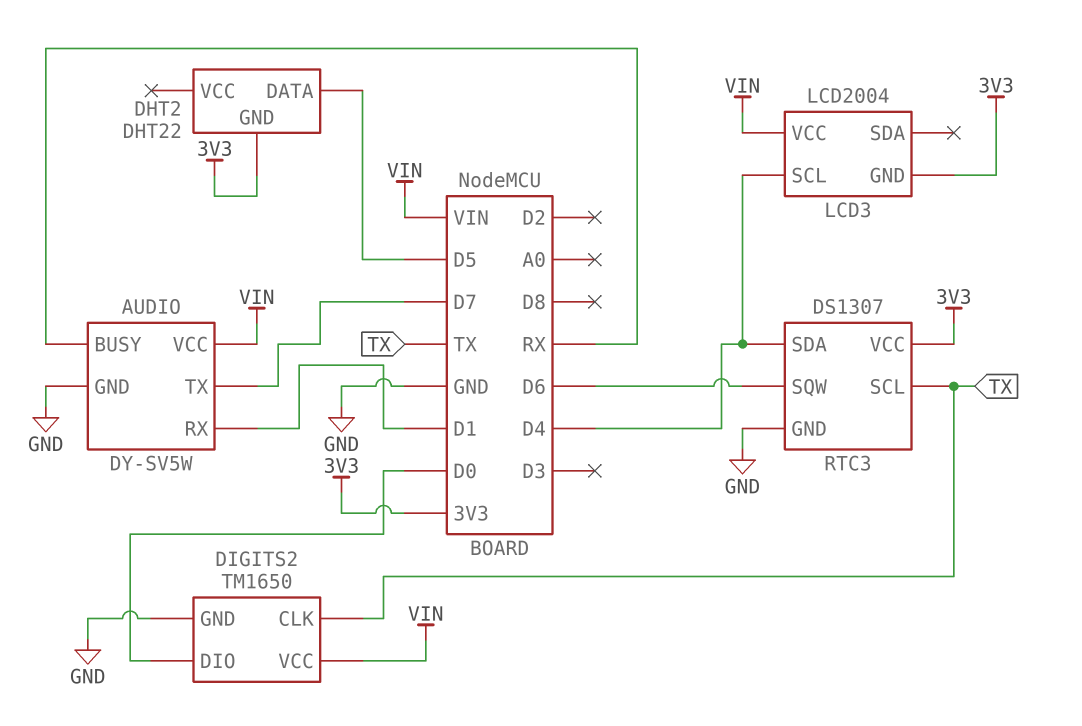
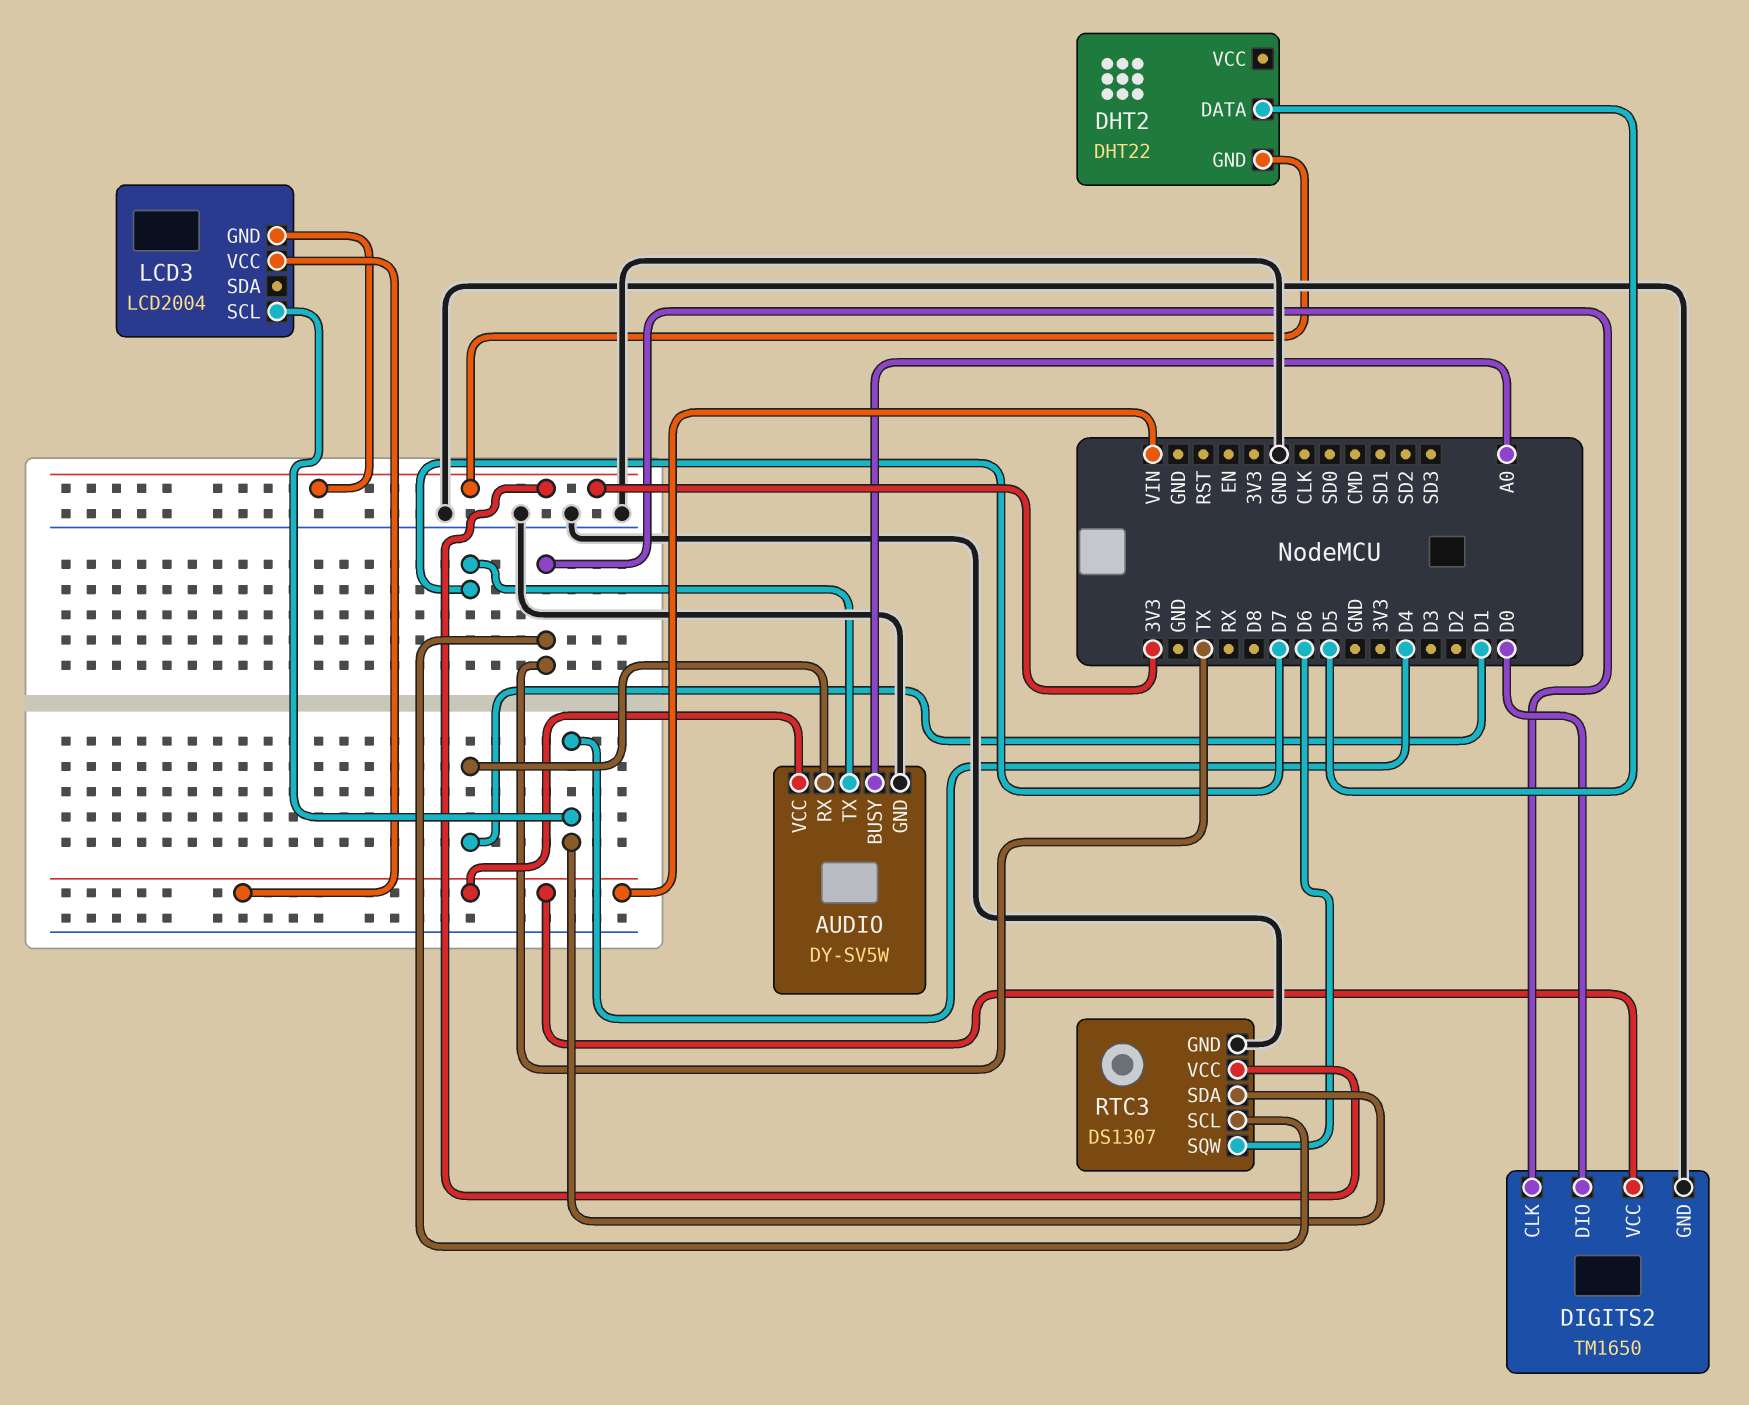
AUDIO pin BUSY: RX -> A0

